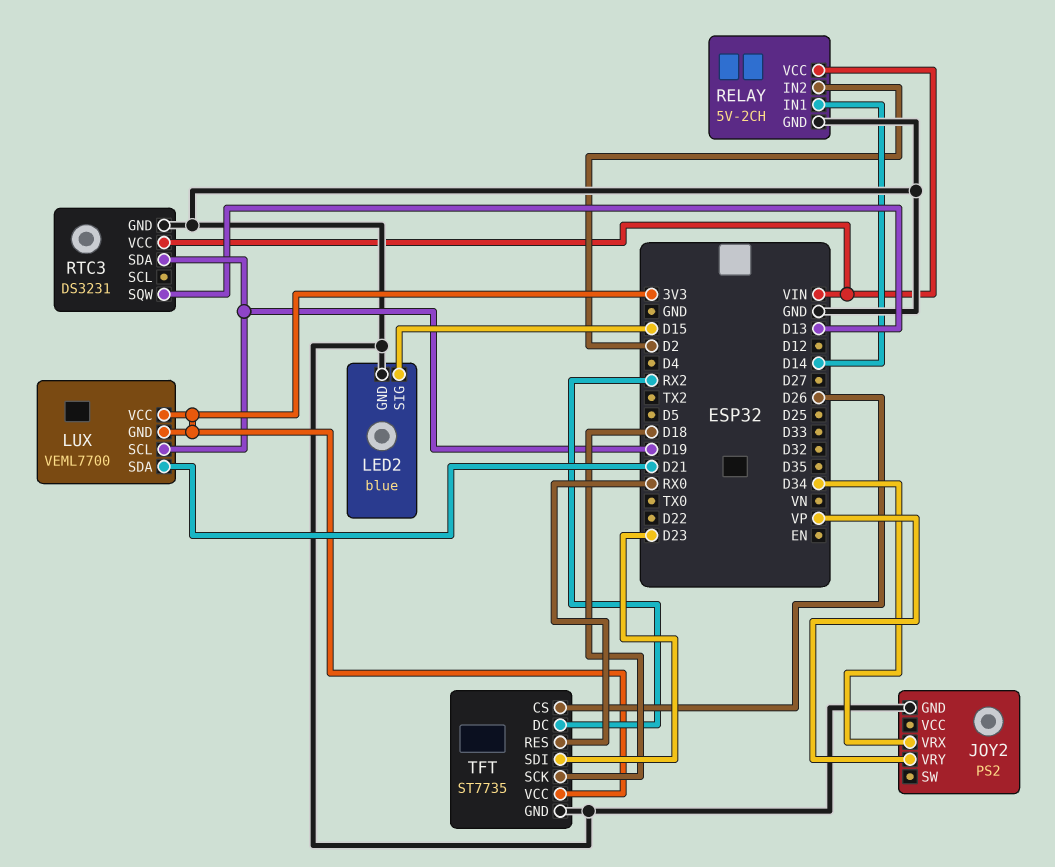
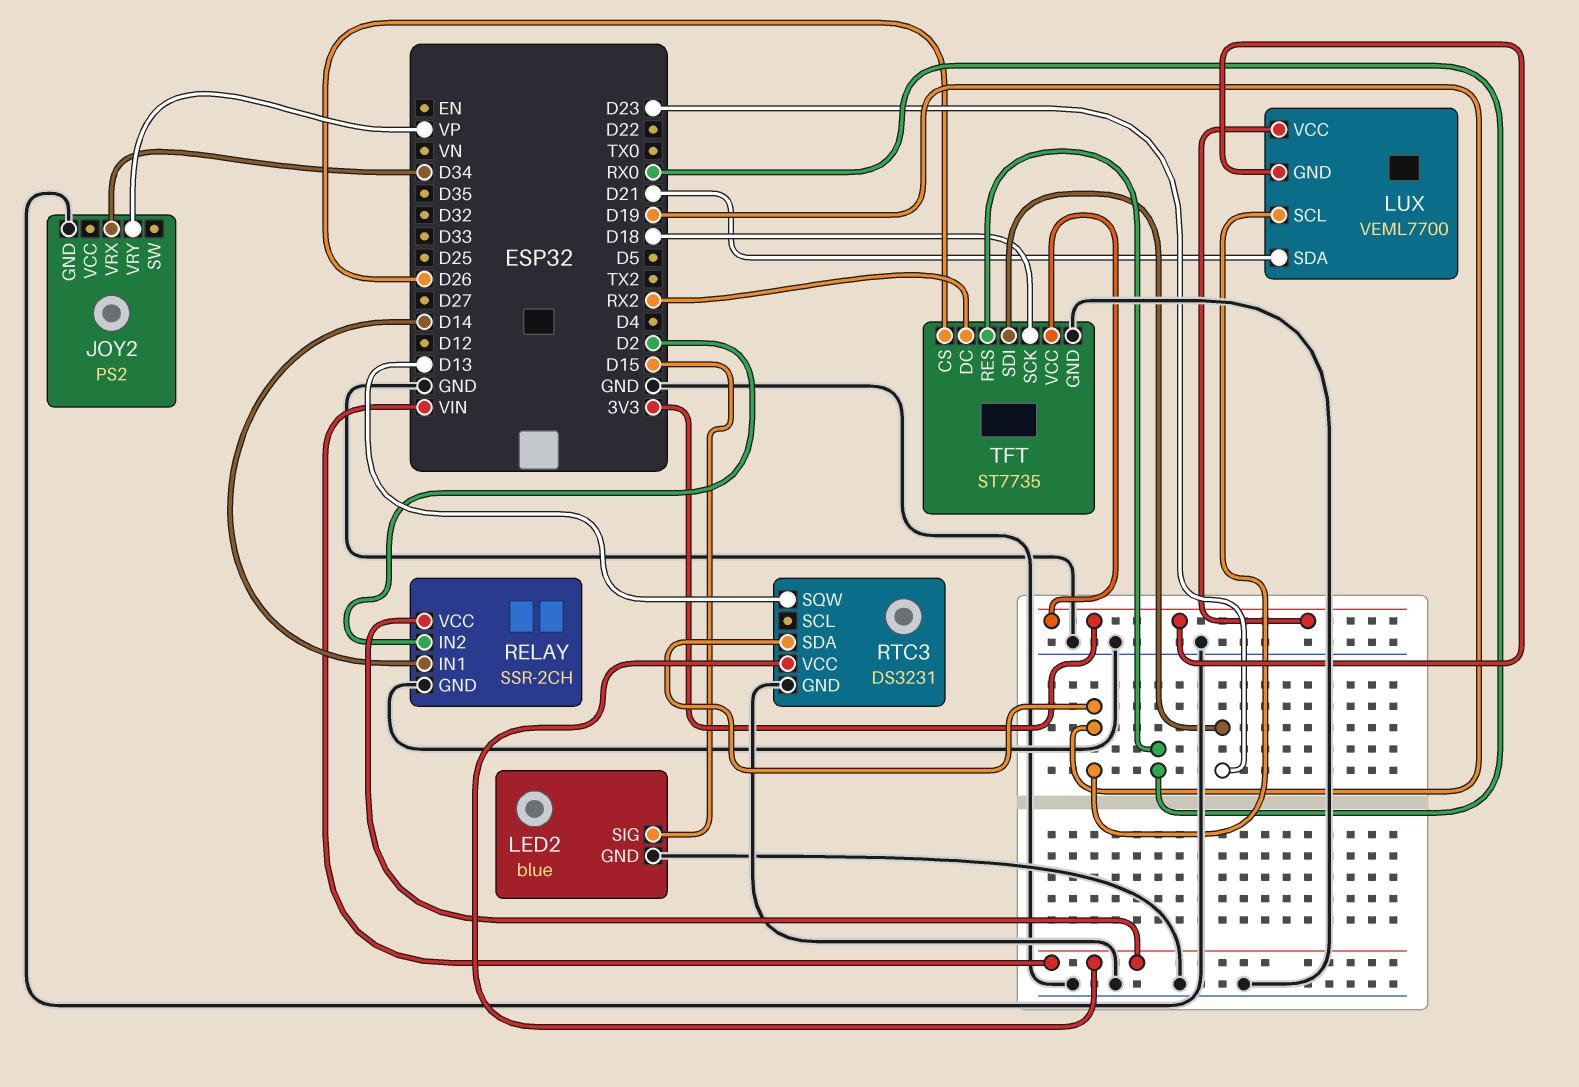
RELAY: 5V-2CH -> SSR-2CH

